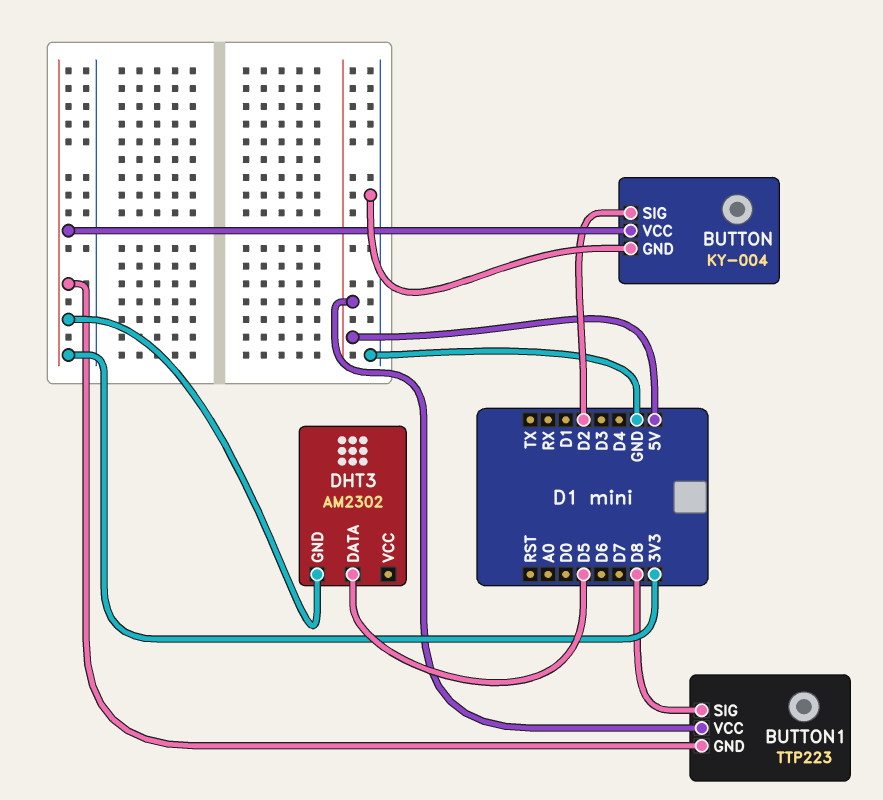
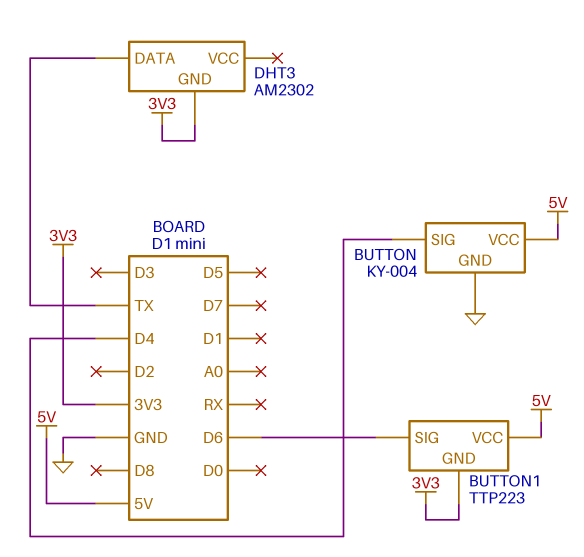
BUTTON pin SIG: D2 -> D4
BUTTON pin VCC: 3V3 -> 5V
BUTTON1 pin SIG: D8 -> D6
DHT3 pin DATA: D5 -> TX

